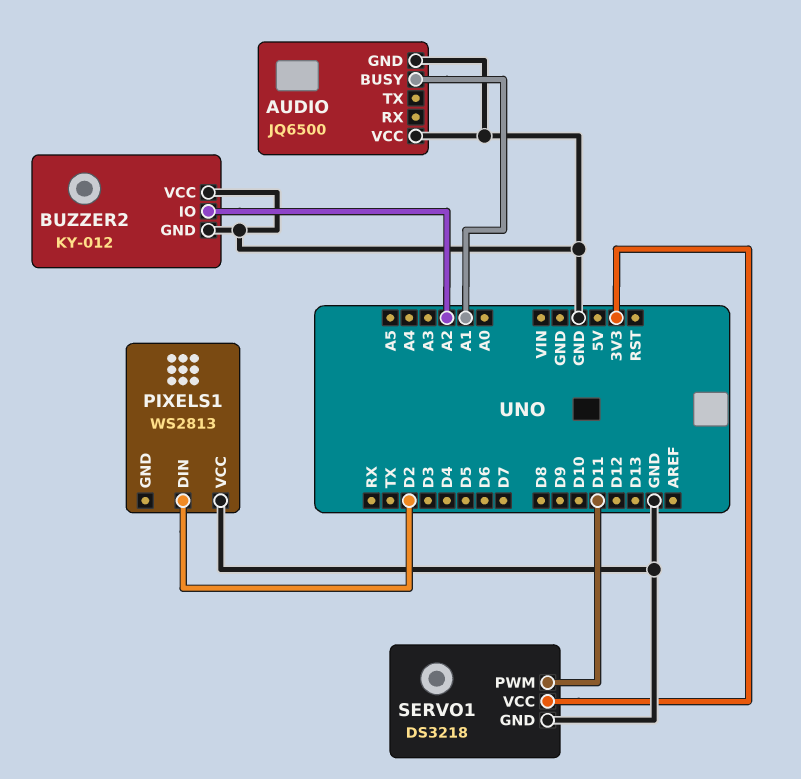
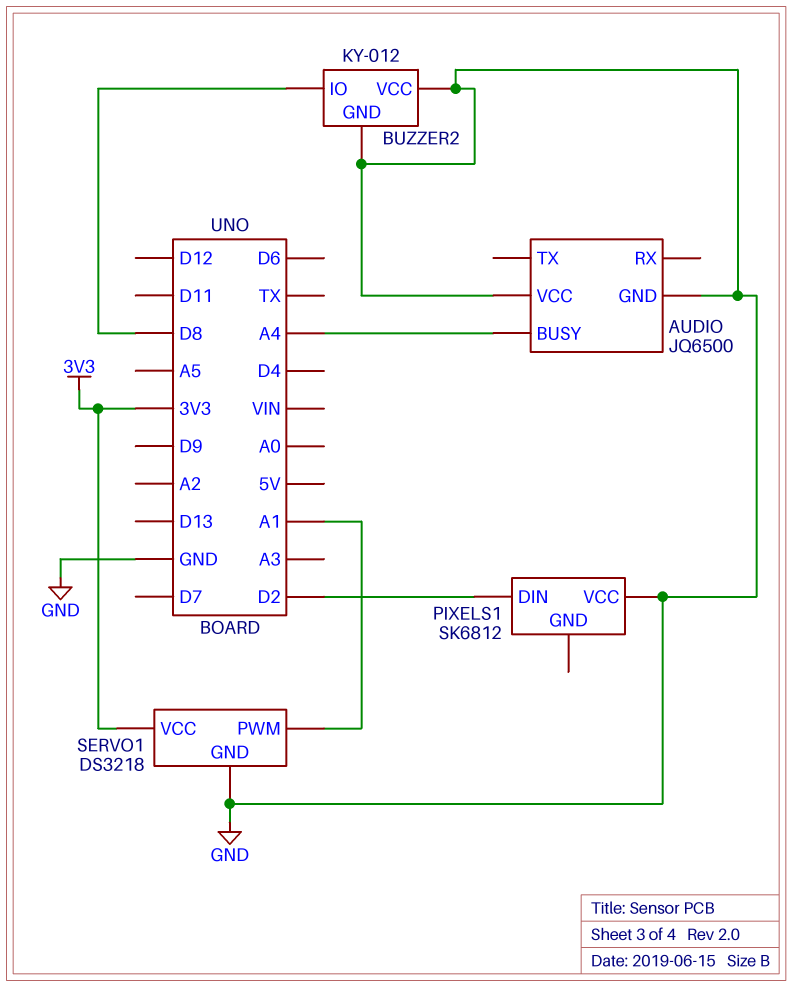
AUDIO pin BUSY: A1 -> A4
BUZZER2 pin IO: A2 -> D8
PIXELS1: WS2813 -> SK6812
SERVO1 pin PWM: D11 -> A1

